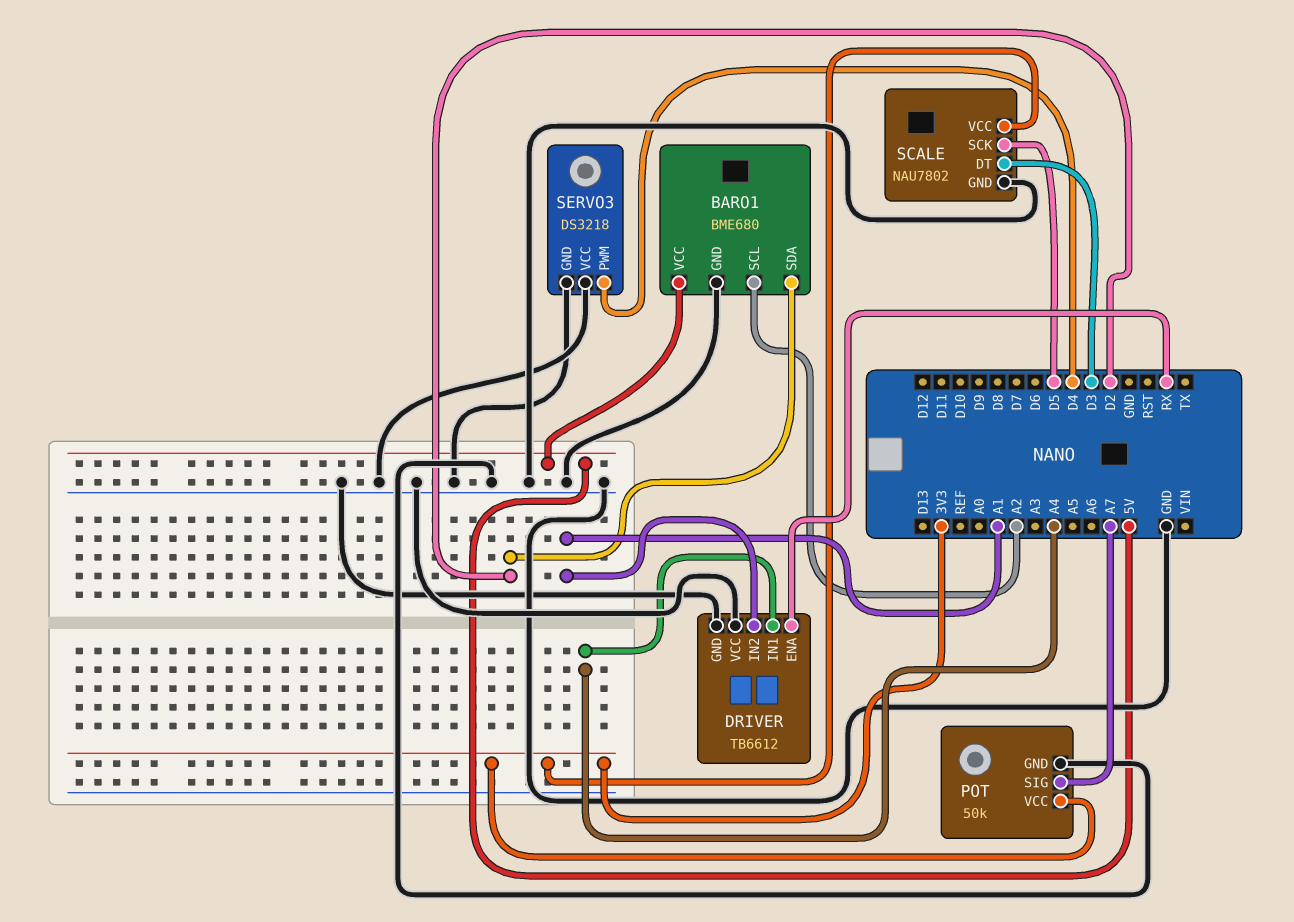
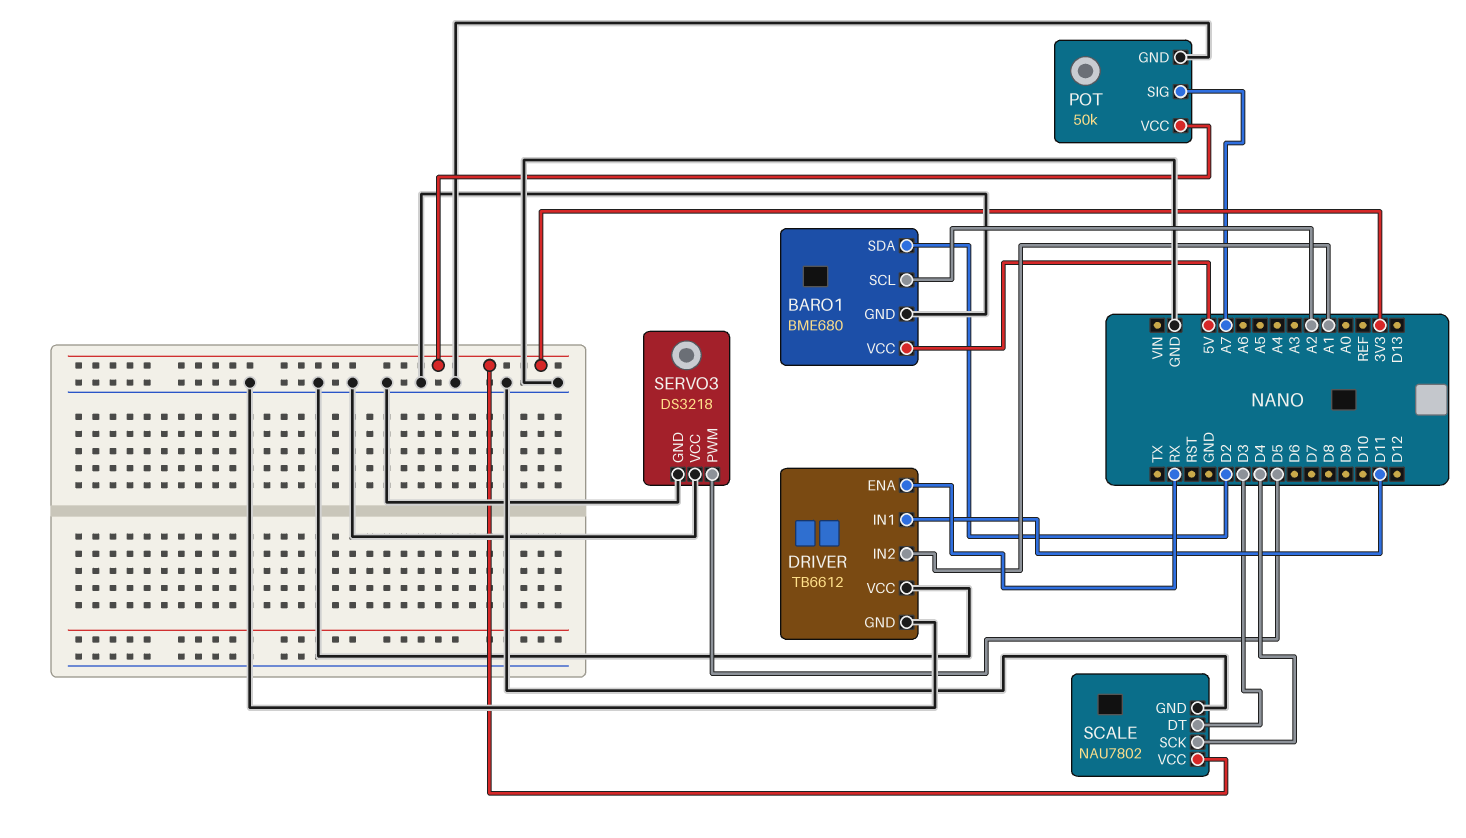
DRIVER pin IN1: A4 -> D11
SCALE pin SCK: D5 -> D4
SERVO3 pin PWM: D4 -> D5

